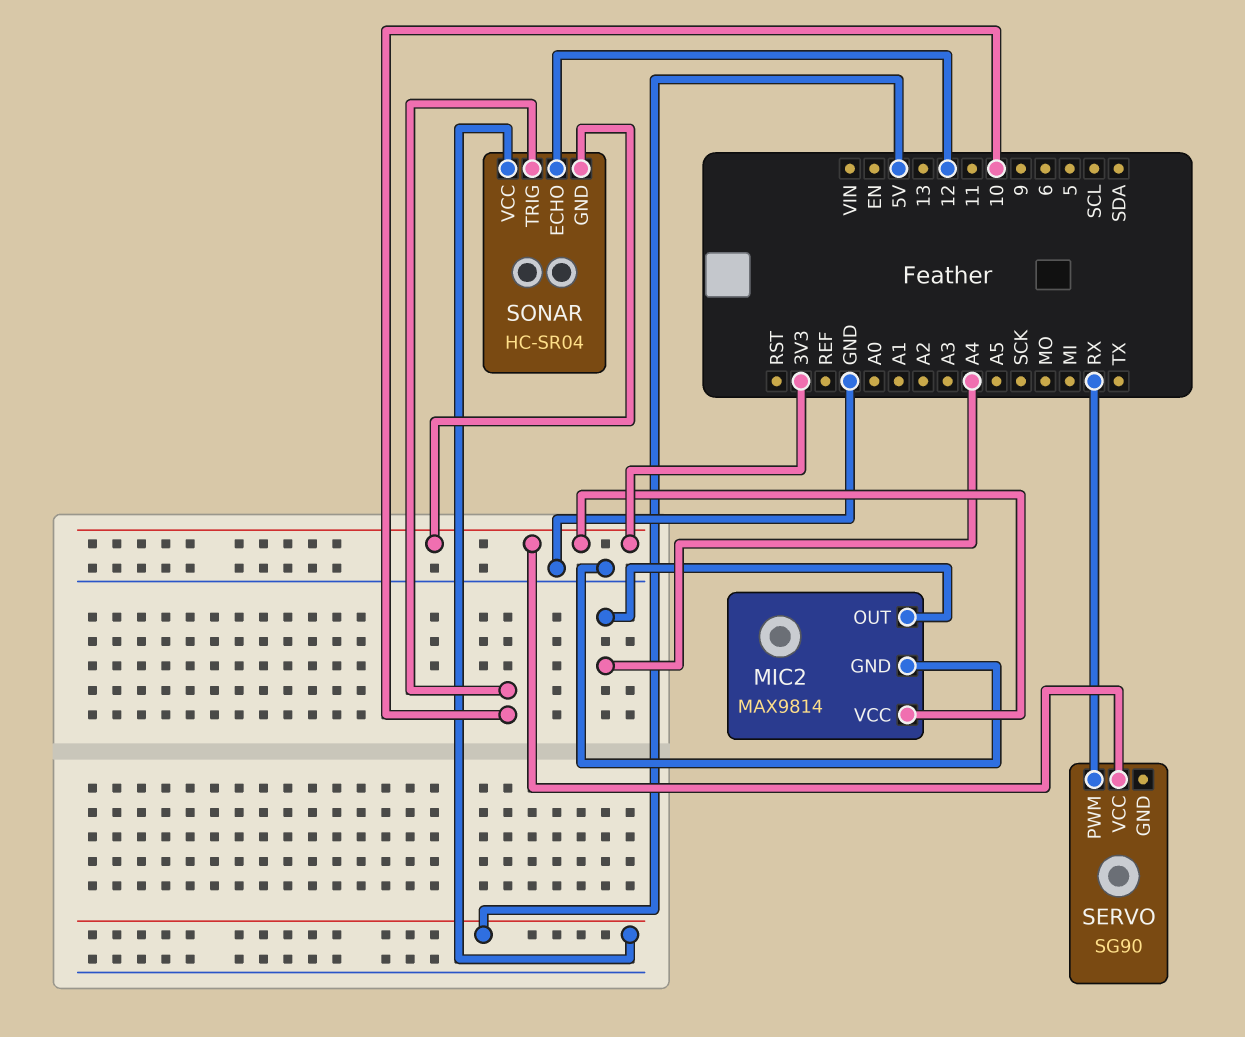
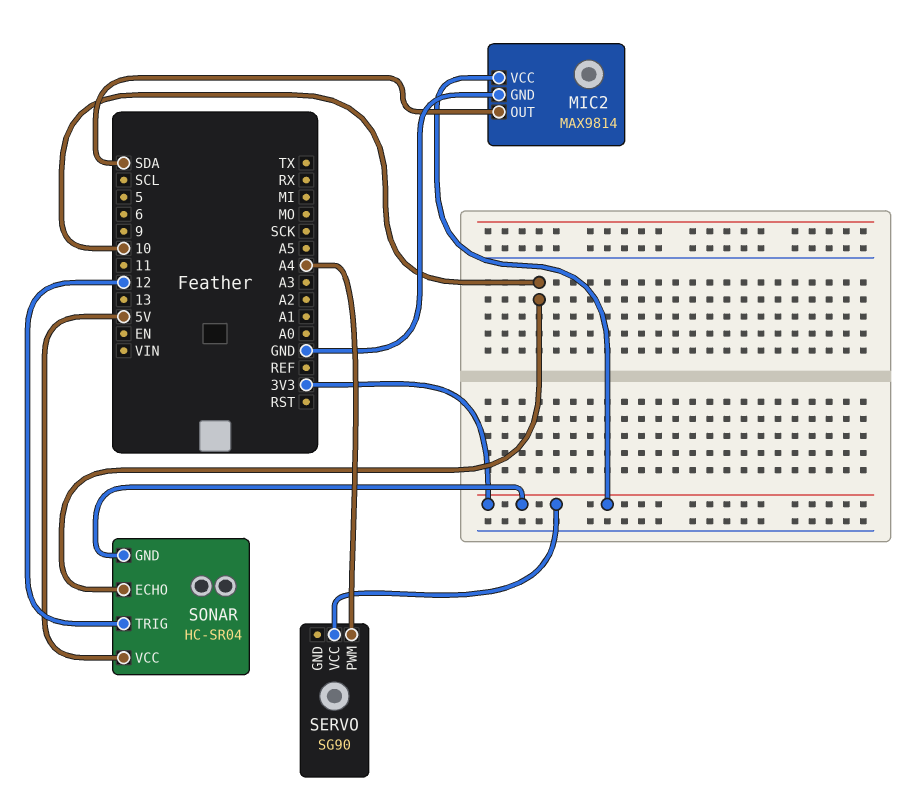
MIC2 pin OUT: A4 -> SDA
SERVO pin PWM: RX -> A4
SONAR pin ECHO: 12 -> 10
SONAR pin TRIG: 10 -> 12

